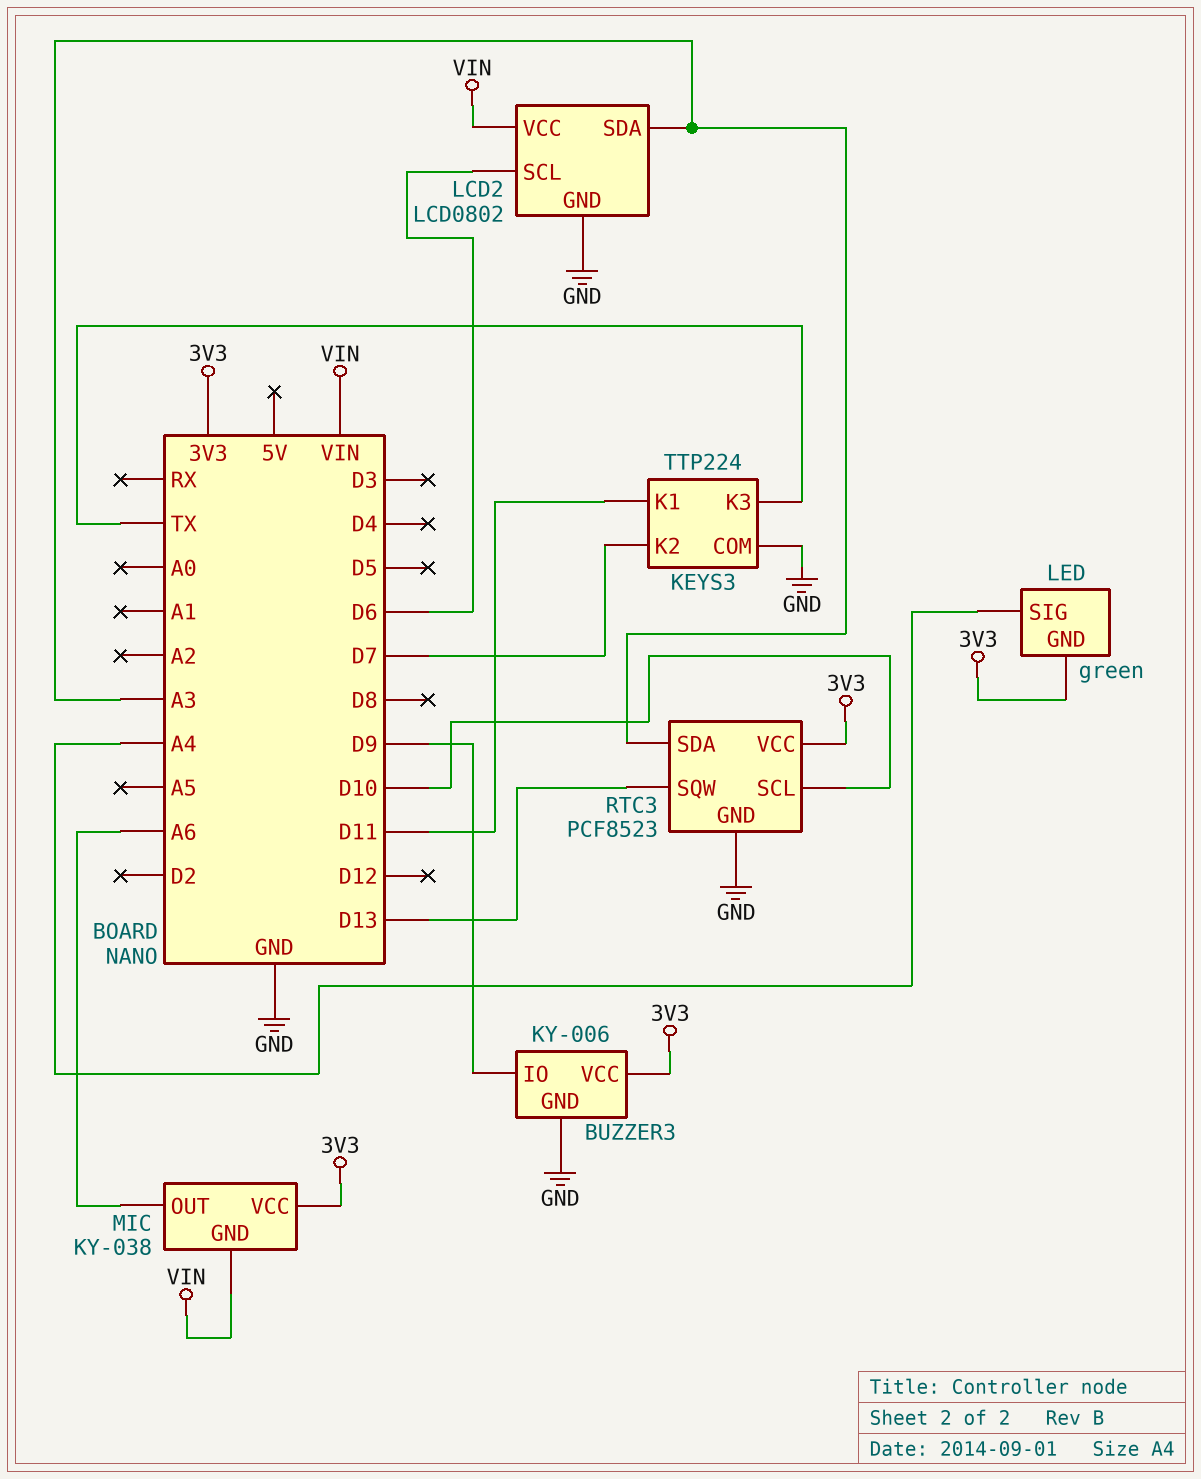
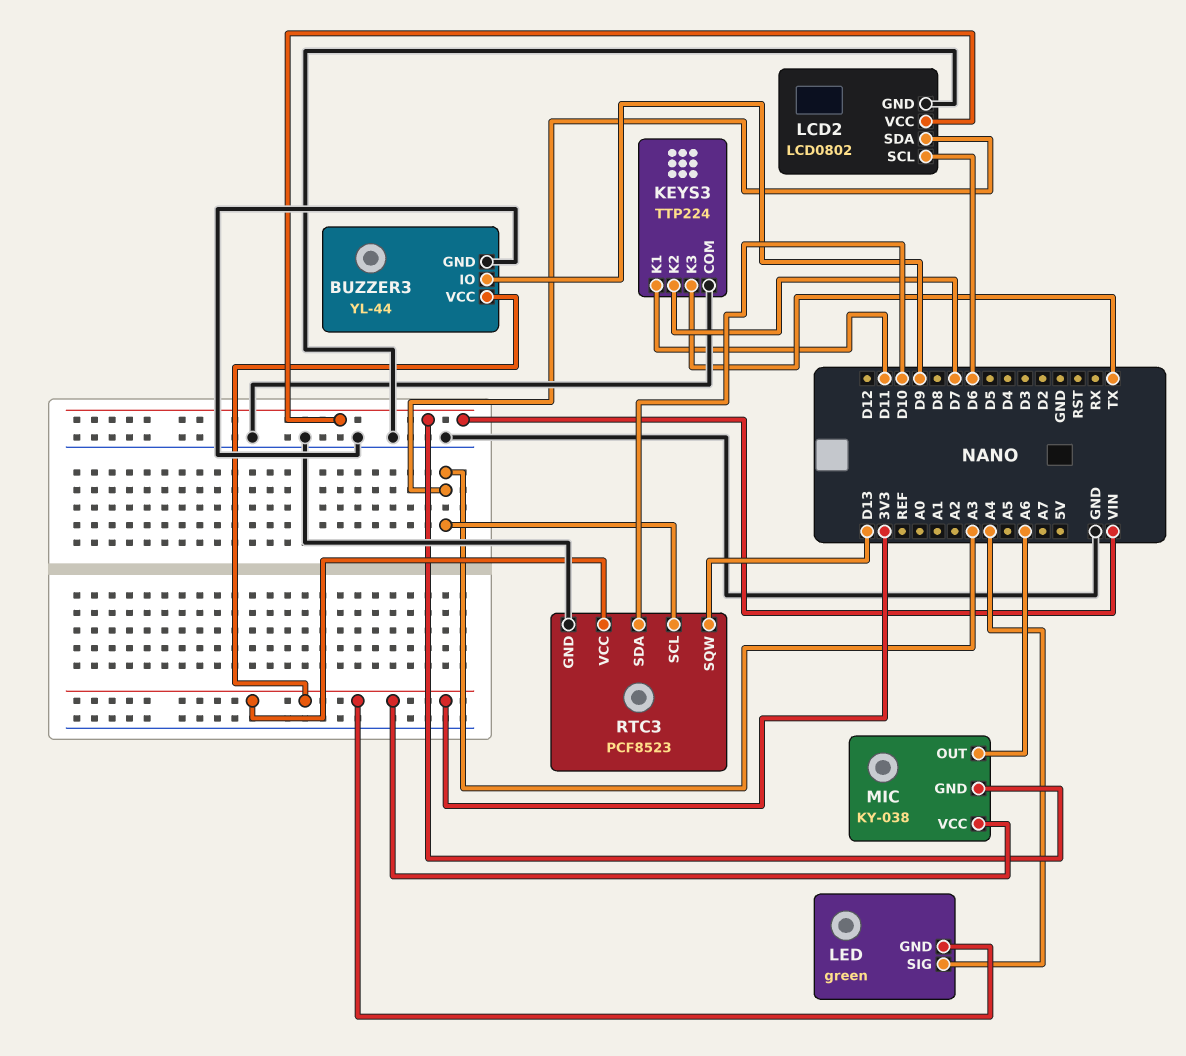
BUZZER3: KY-006 -> YL-44
RTC3 pin SCL: D10 -> A3
RTC3 pin SDA: A3 -> D10

